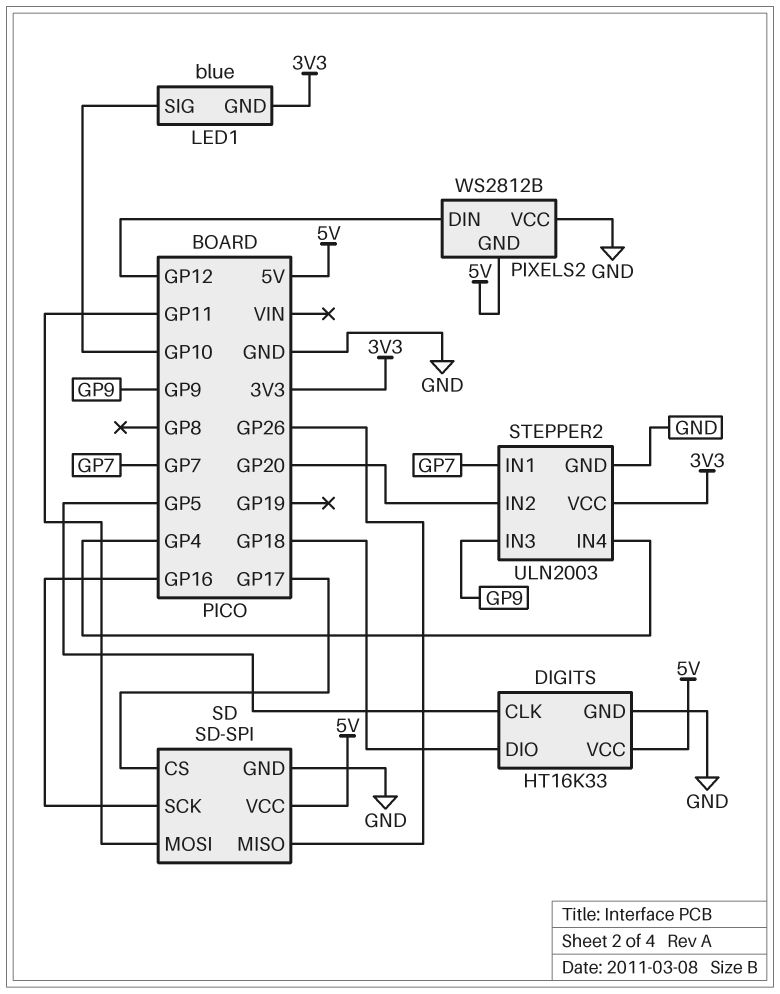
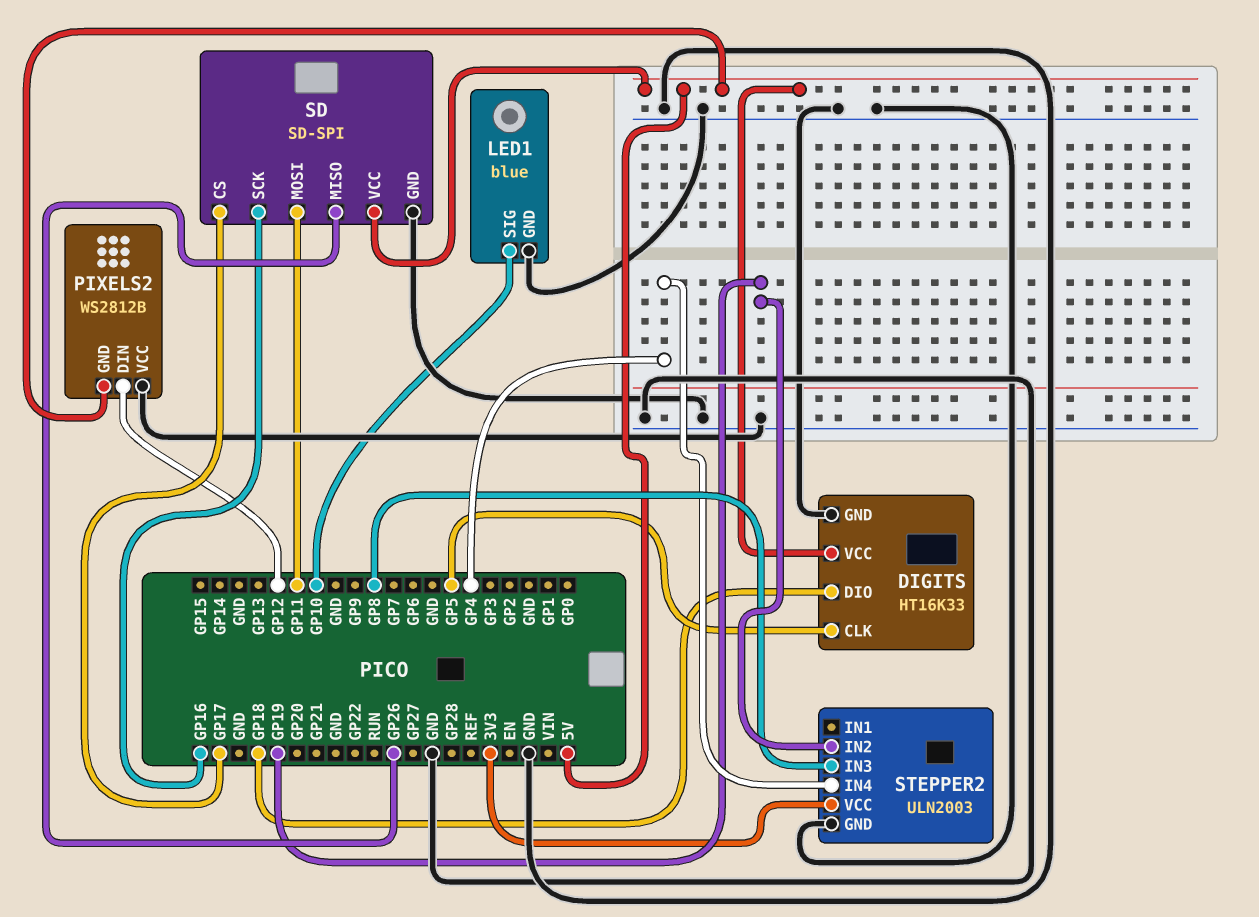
LED1 pin GND: 3V3 -> GND
STEPPER2 pin IN1: GP7 -> none
STEPPER2 pin IN2: GP20 -> GP19
STEPPER2 pin IN3: GP9 -> GP8

